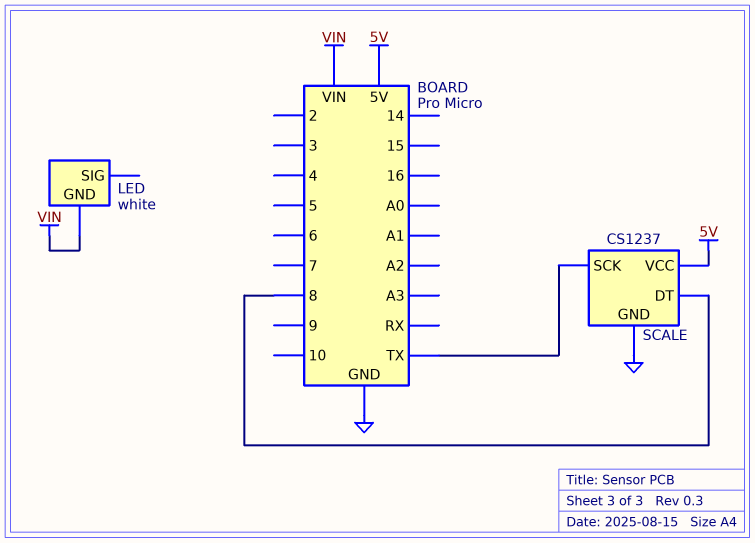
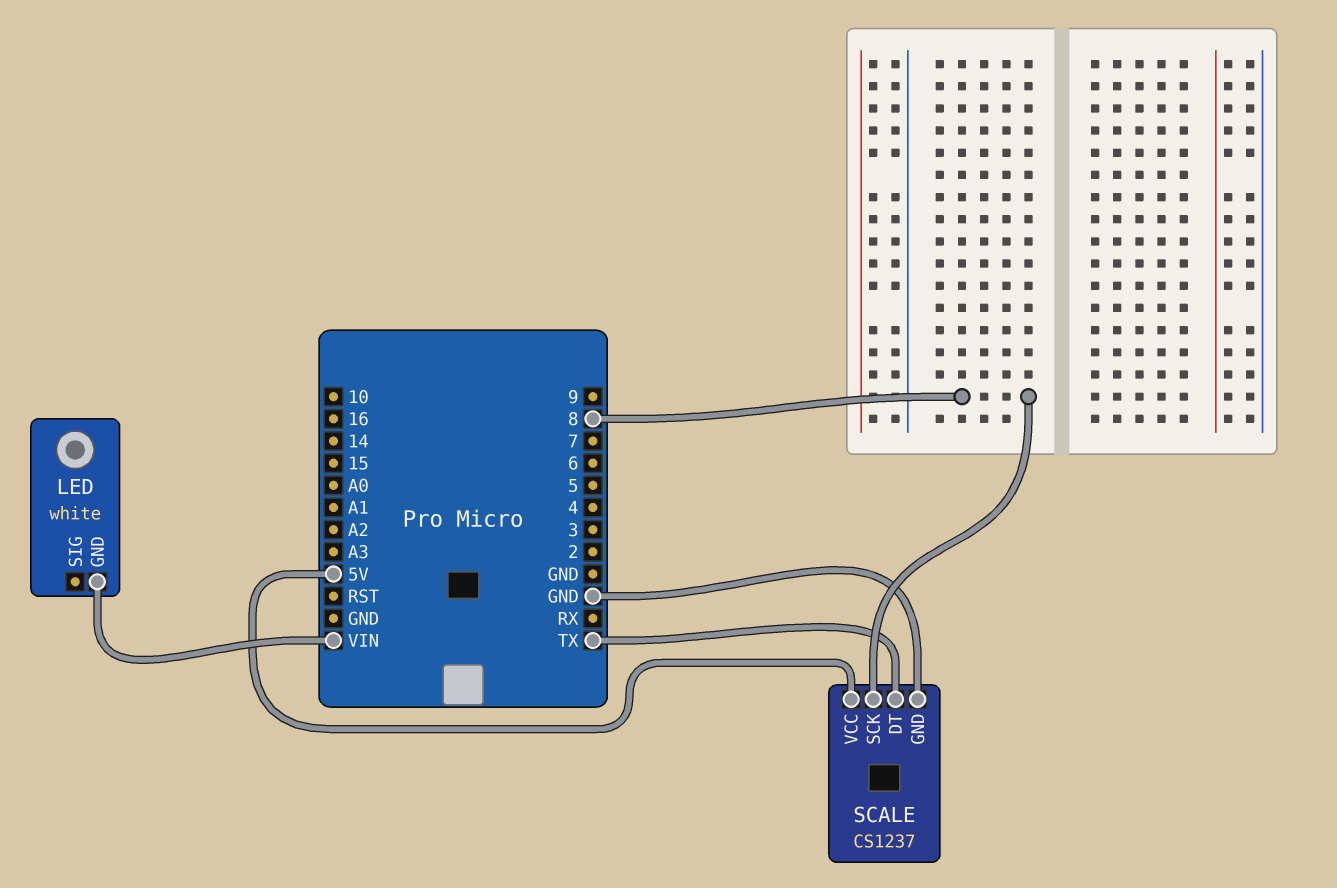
SCALE pin DT: 8 -> TX
SCALE pin SCK: TX -> 8

